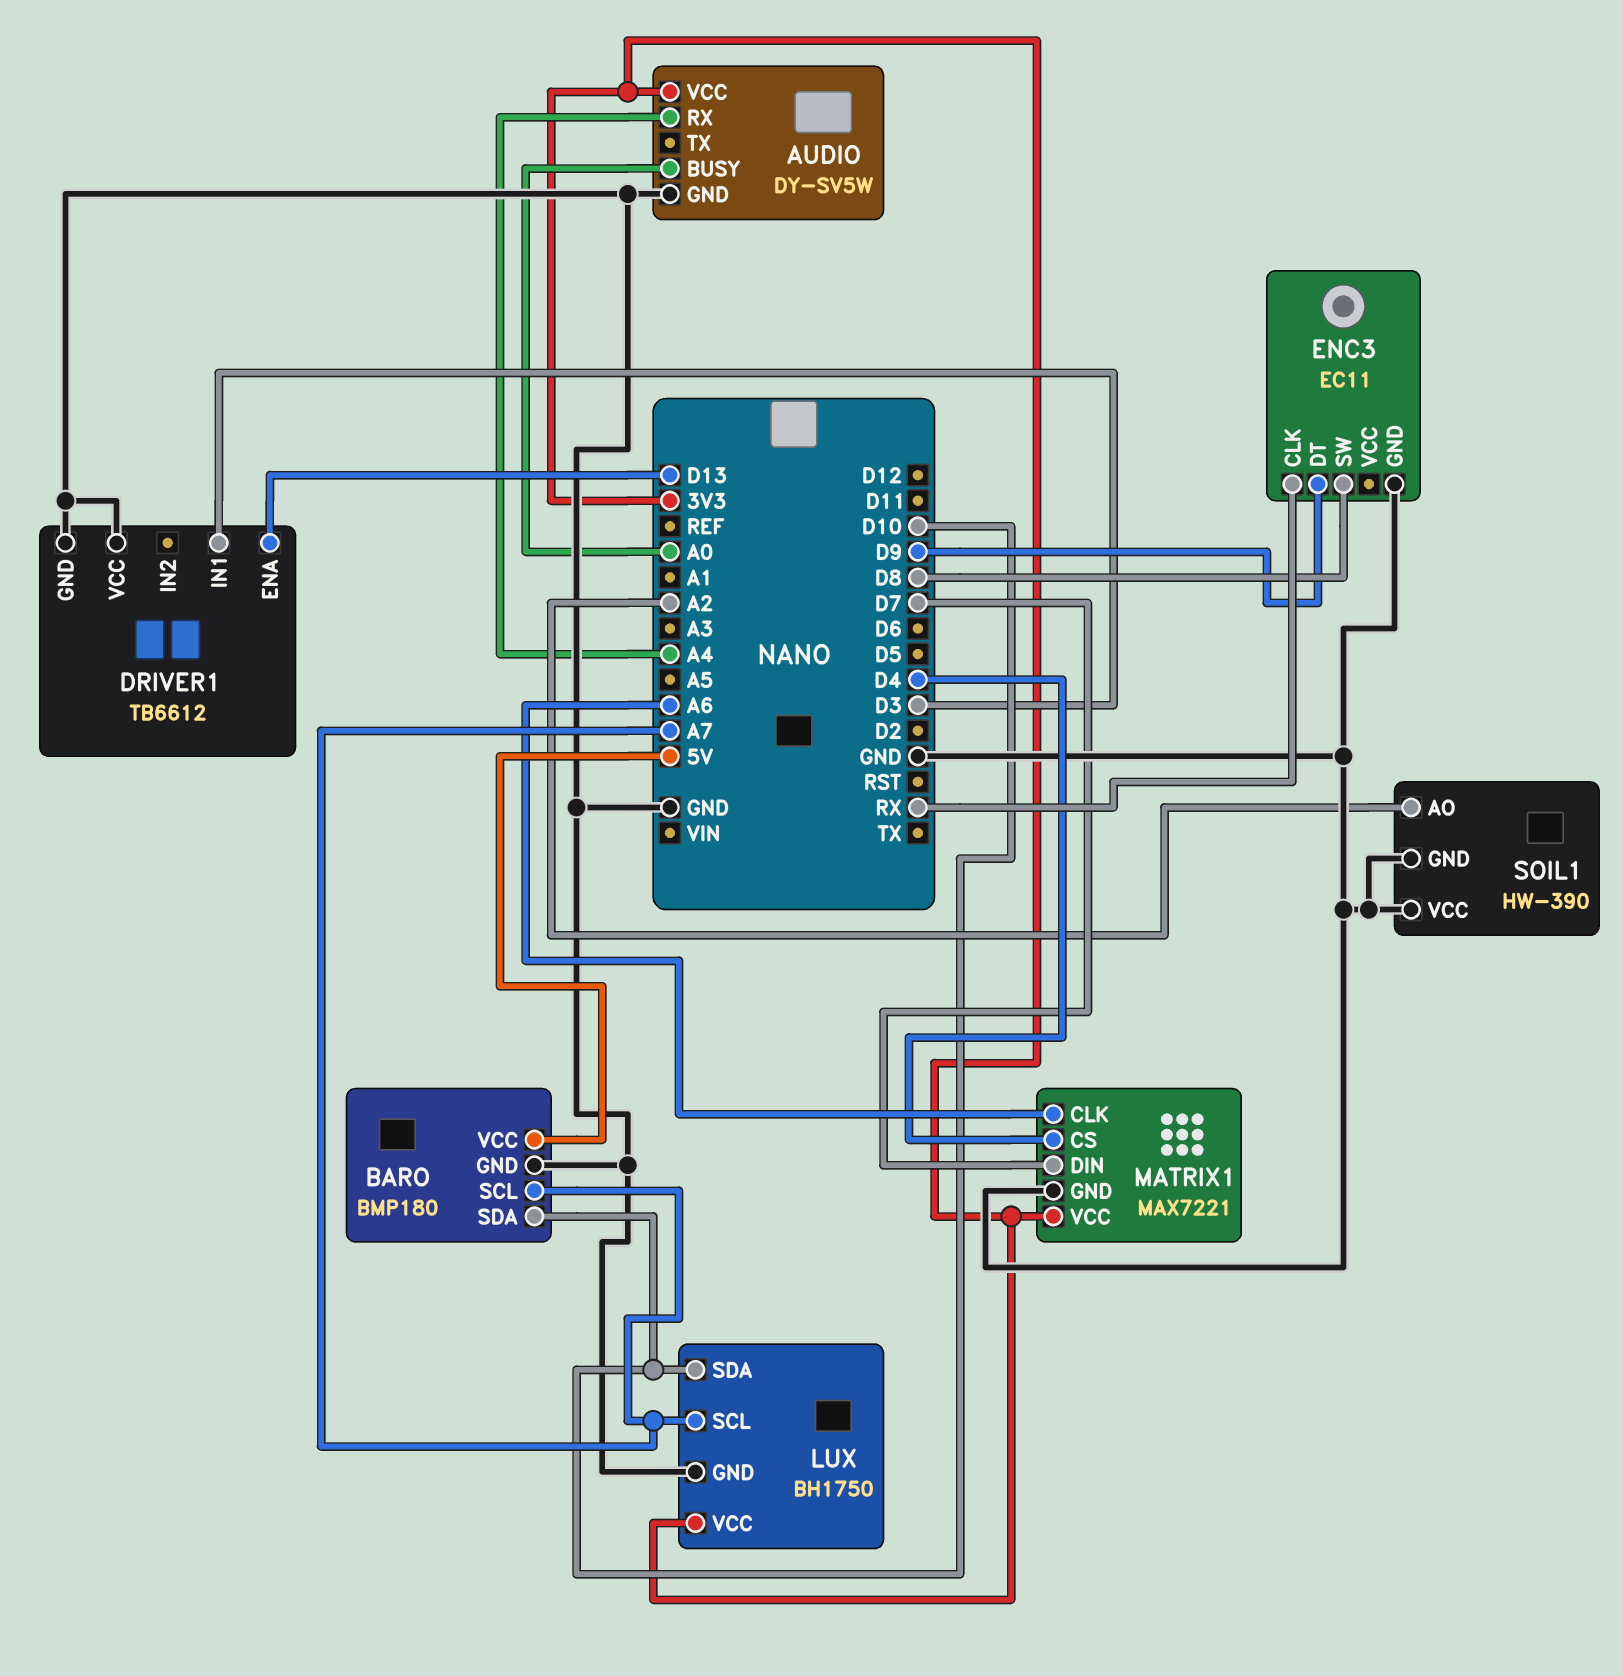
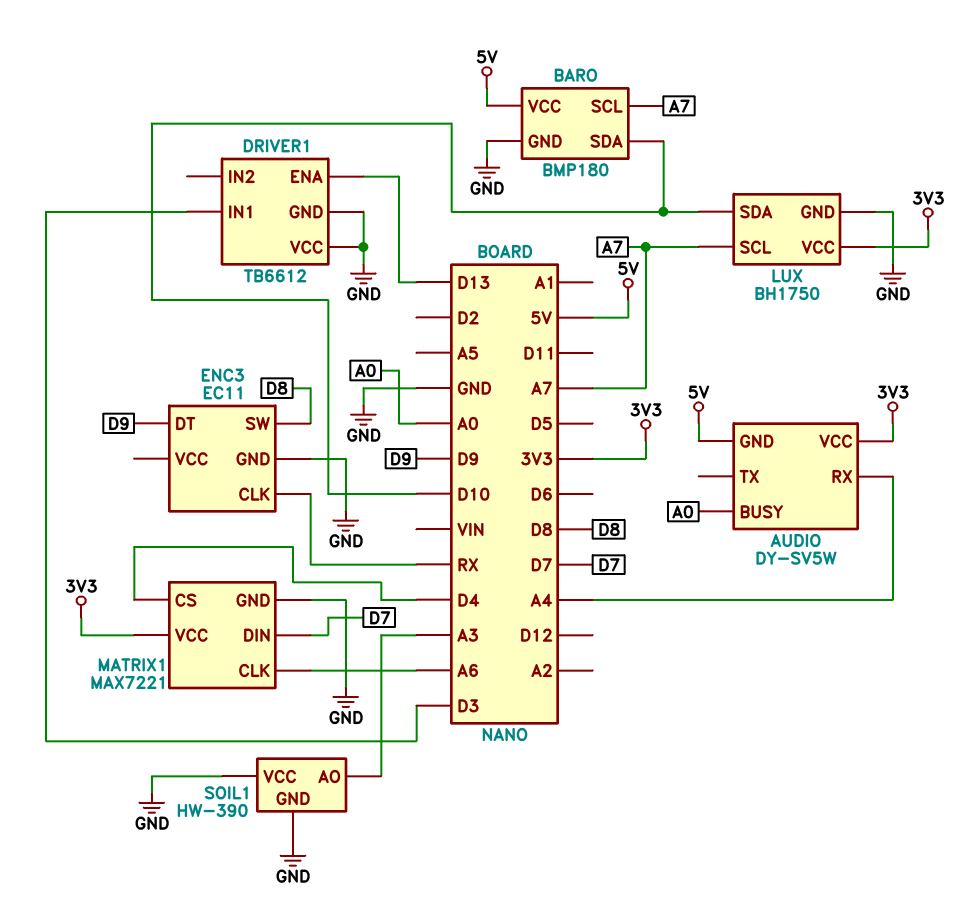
AUDIO pin GND: GND -> 5V
SOIL1 pin AO: A2 -> A3

